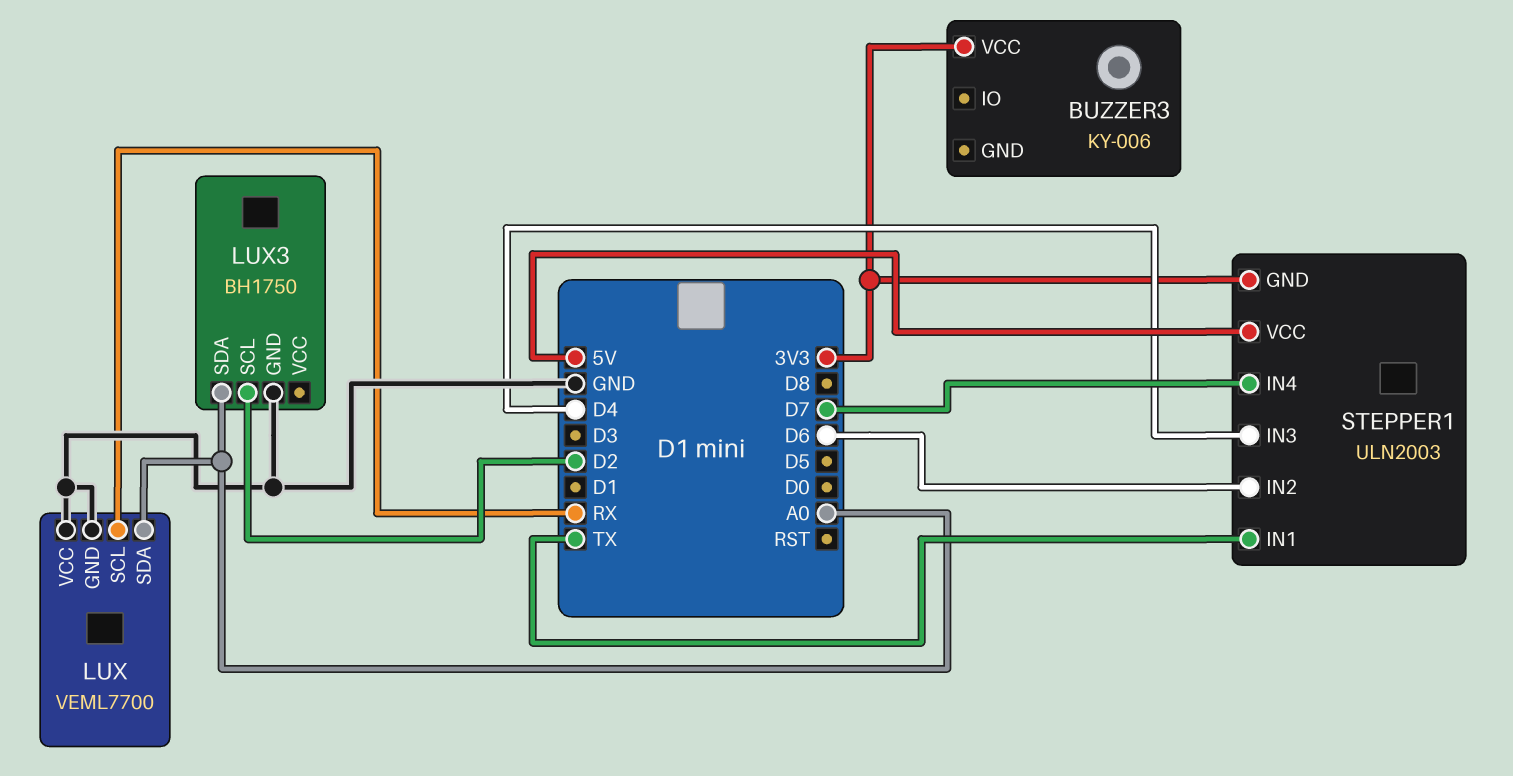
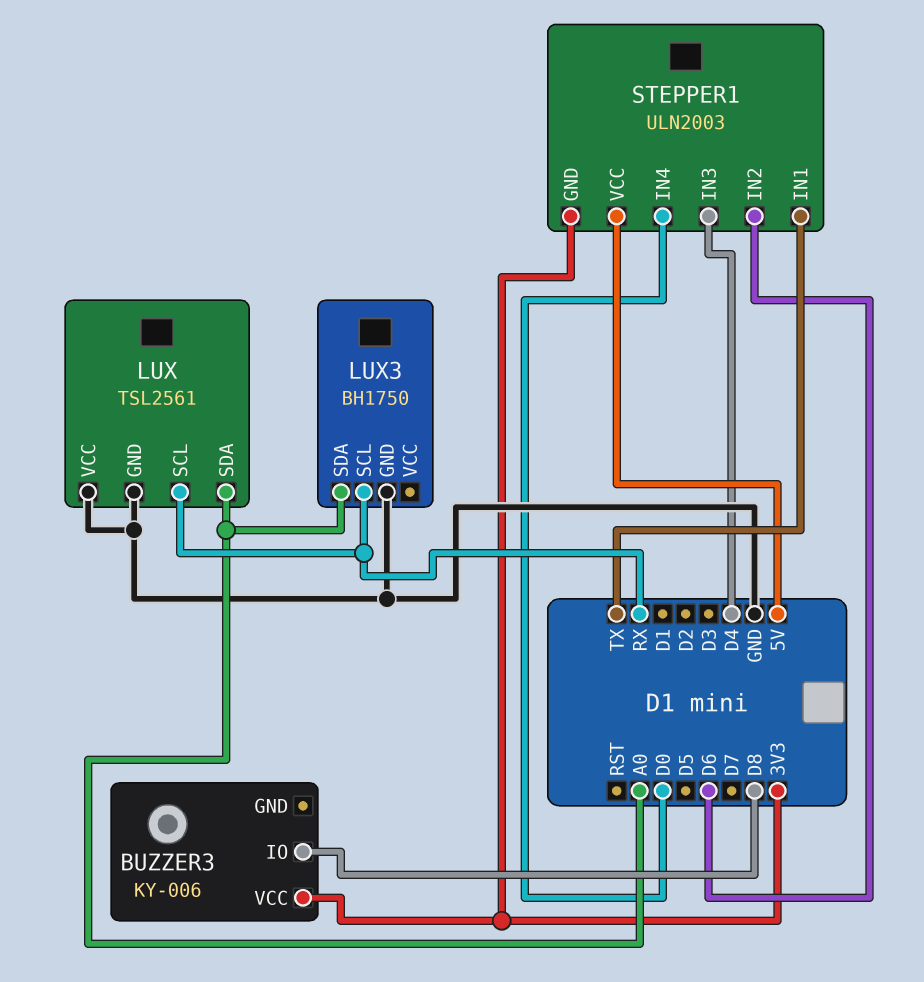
BUZZER3 pin IO: none -> D8
LUX: VEML7700 -> TSL2561
LUX3 pin SCL: D2 -> RX
STEPPER1 pin IN4: D7 -> D0

